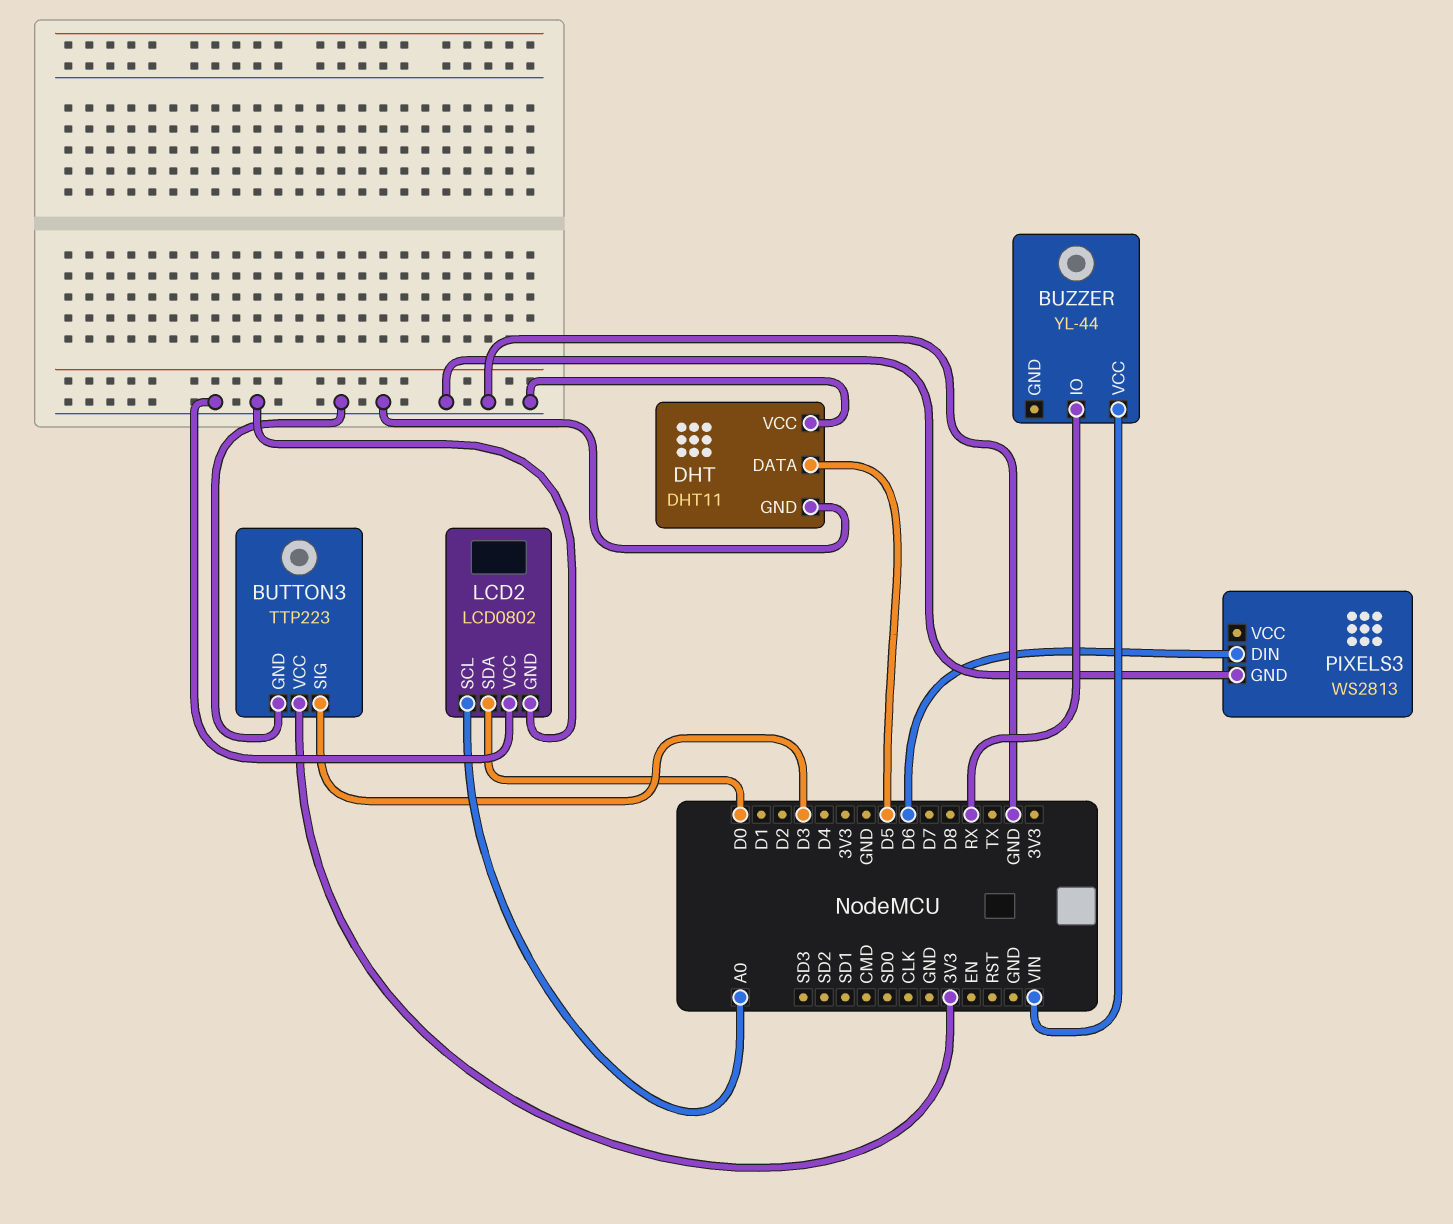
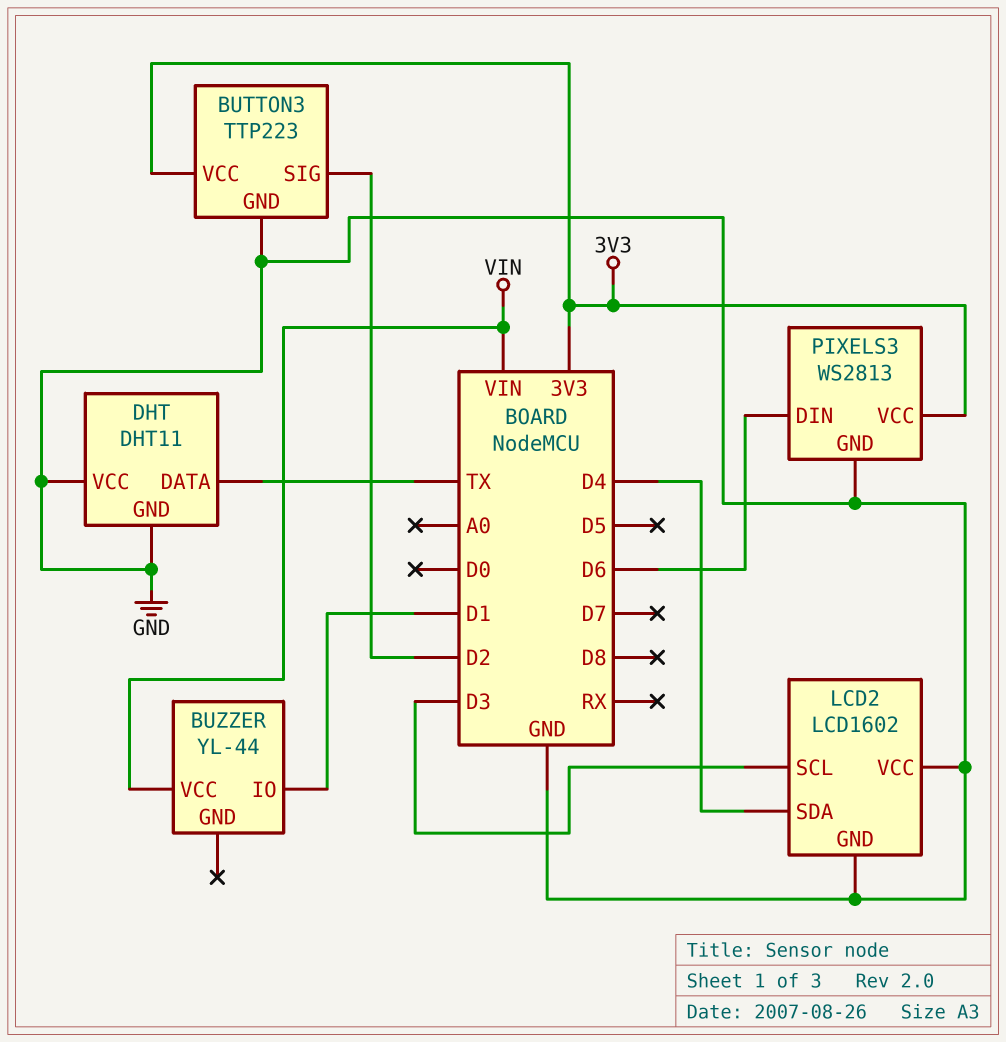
BUTTON3 pin SIG: D3 -> D2
BUZZER pin IO: RX -> D1
DHT pin DATA: D5 -> TX
LCD2: LCD0802 -> LCD1602
LCD2 pin SCL: A0 -> D3
LCD2 pin SDA: D0 -> D4
PIXELS3 pin VCC: none -> 3V3

